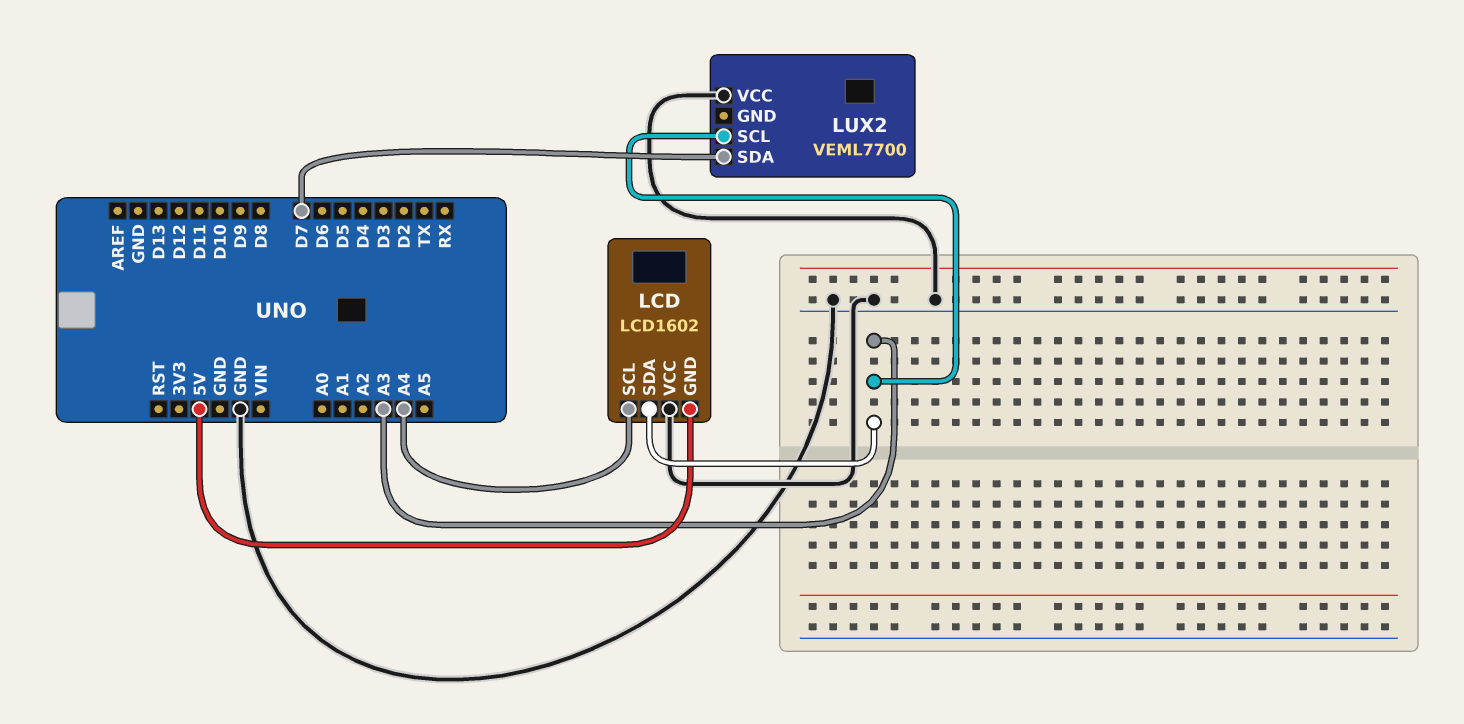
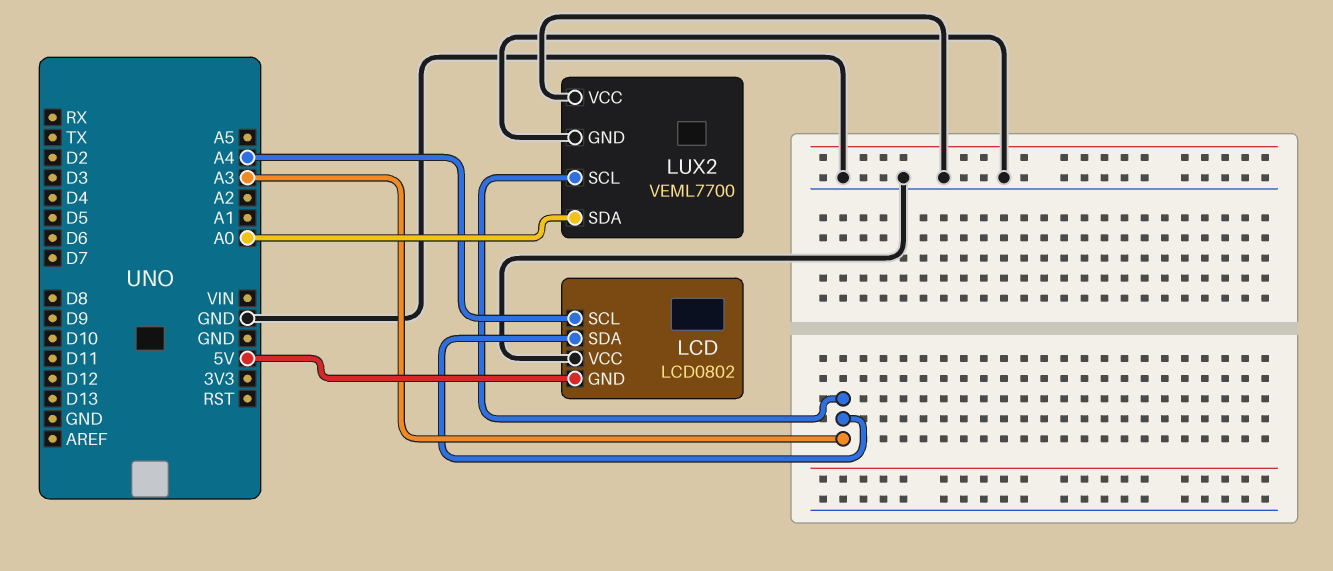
LCD: LCD1602 -> LCD0802
LUX2 pin GND: none -> GND
LUX2 pin SDA: D7 -> A0

